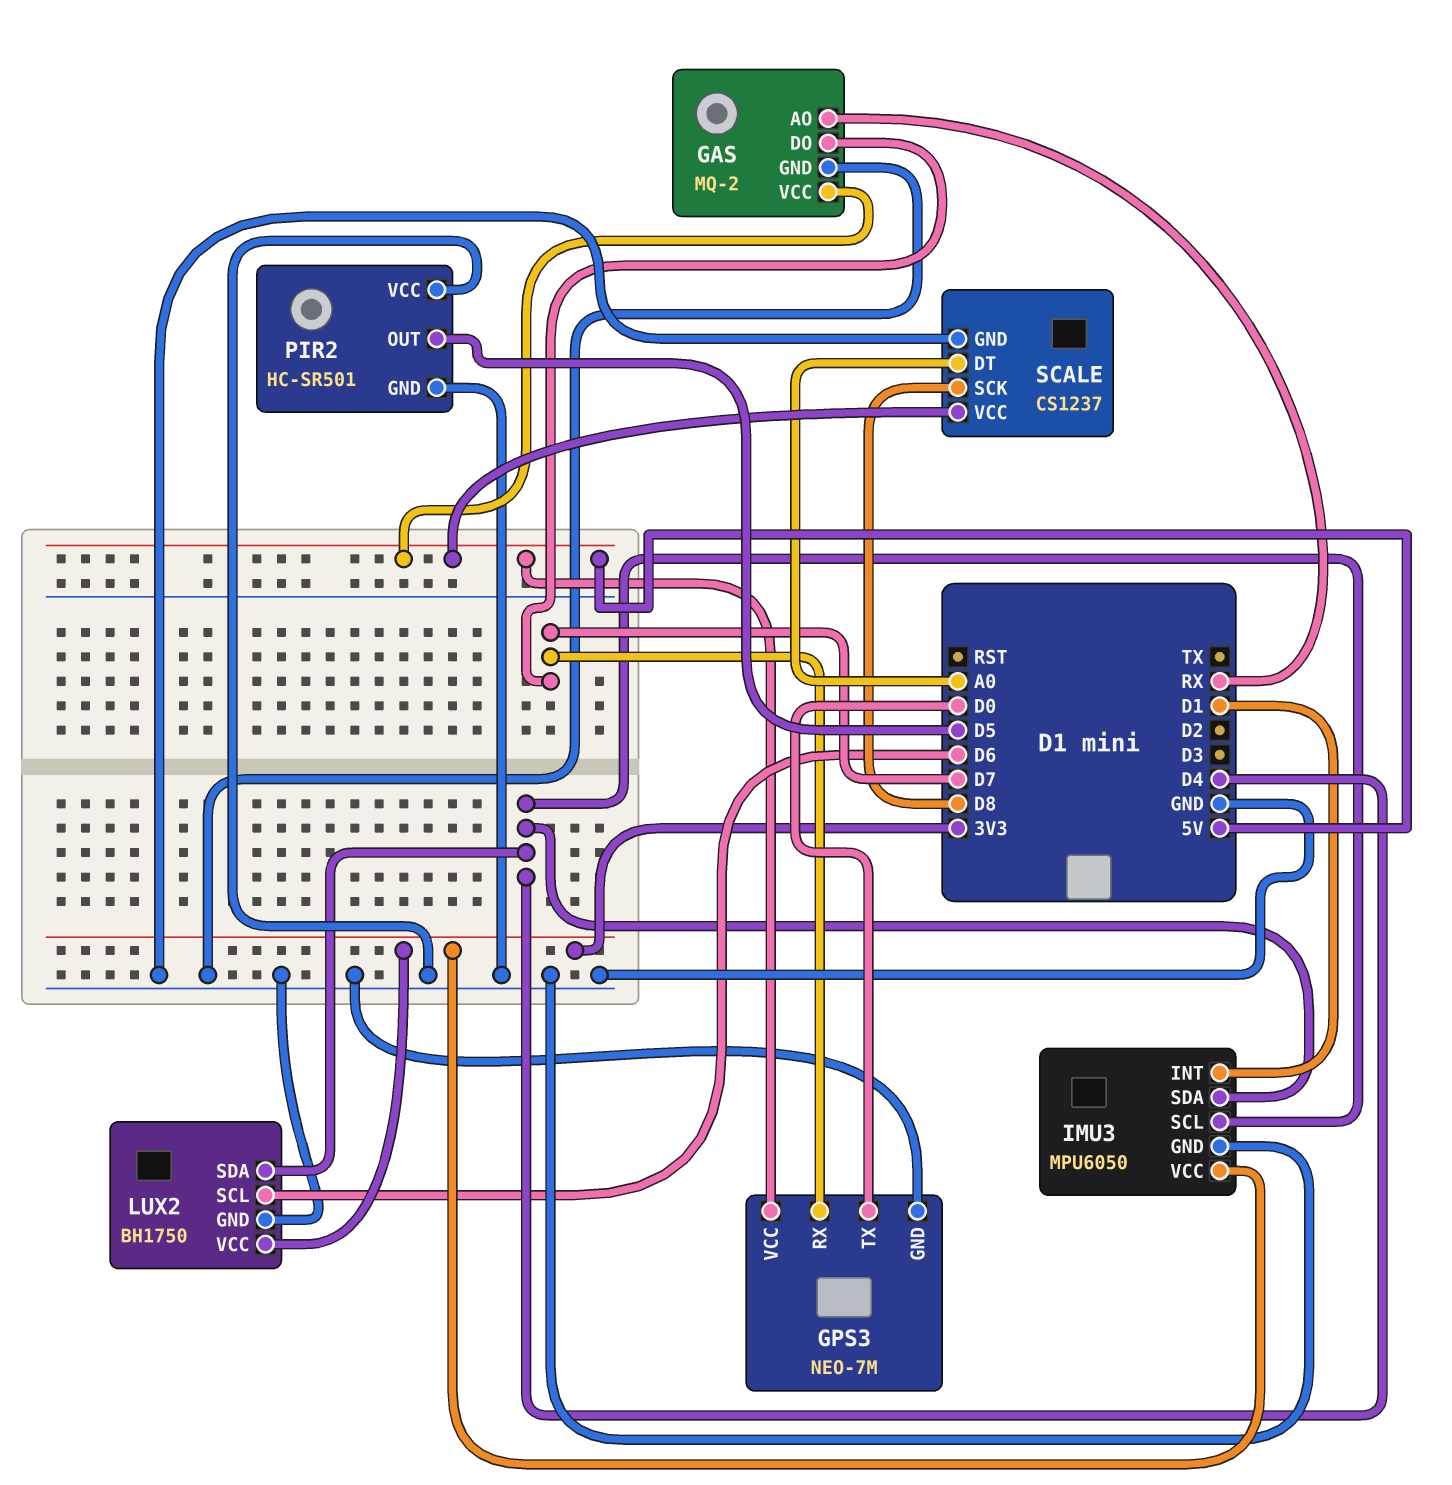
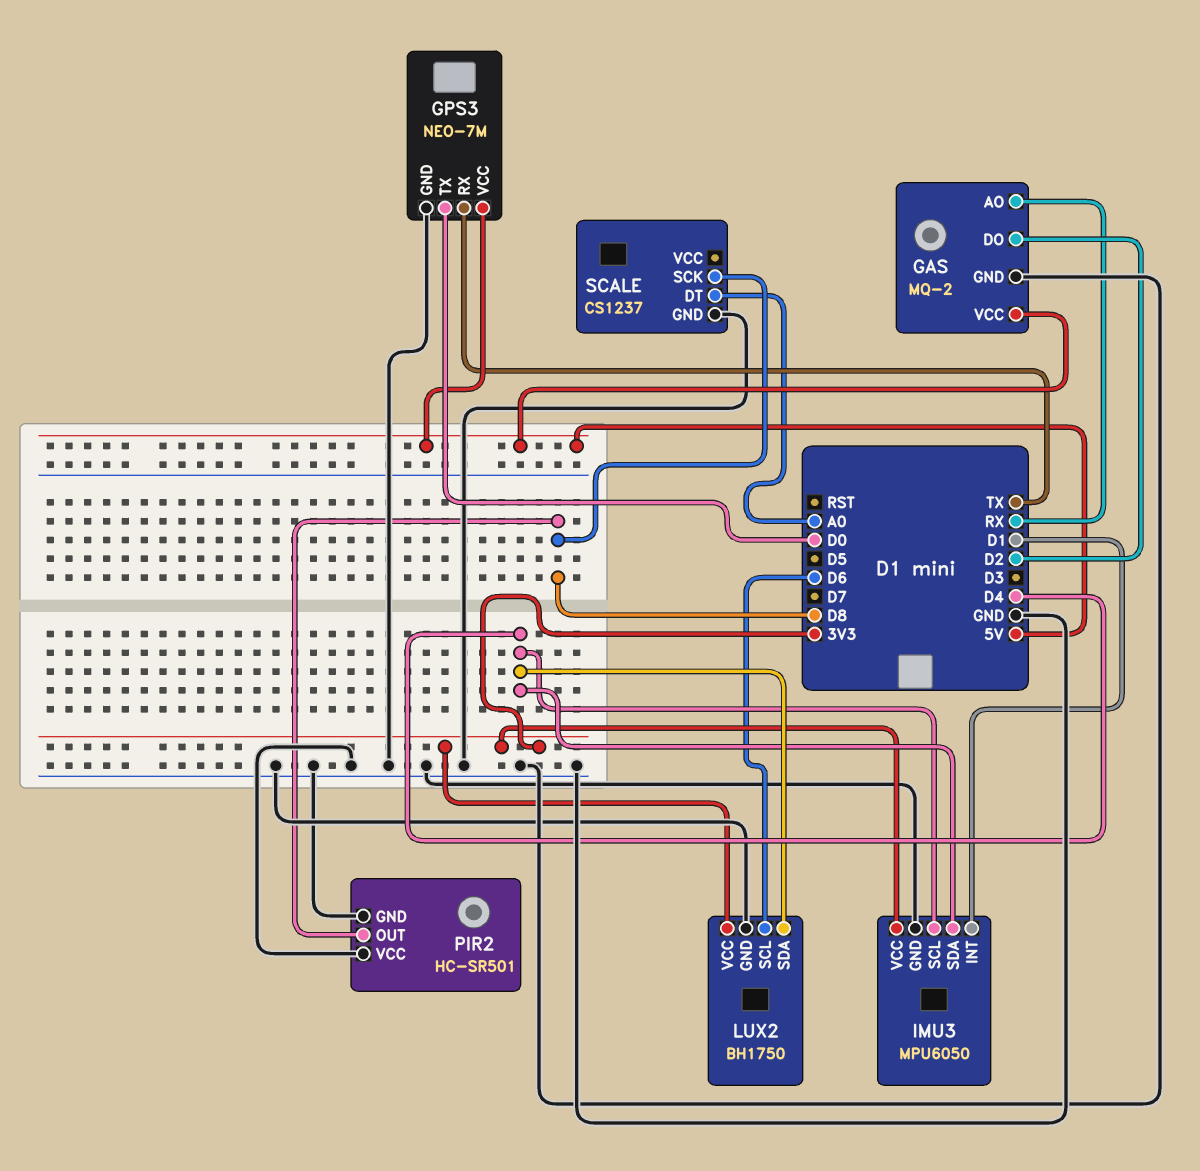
GAS pin DO: D7 -> D2
GPS3 pin RX: D7 -> TX
PIR2 pin OUT: D5 -> D8
SCALE pin VCC: 5V -> none

